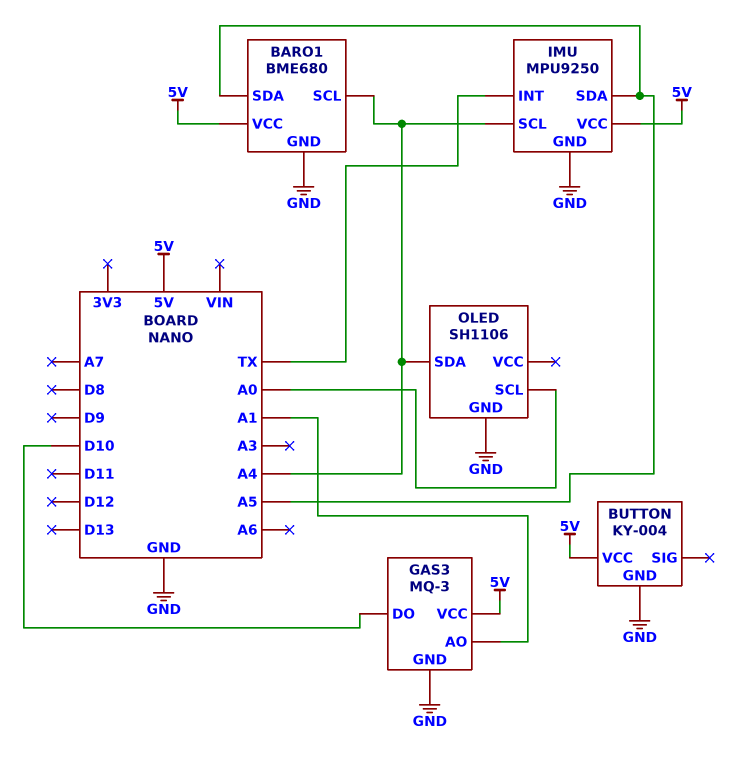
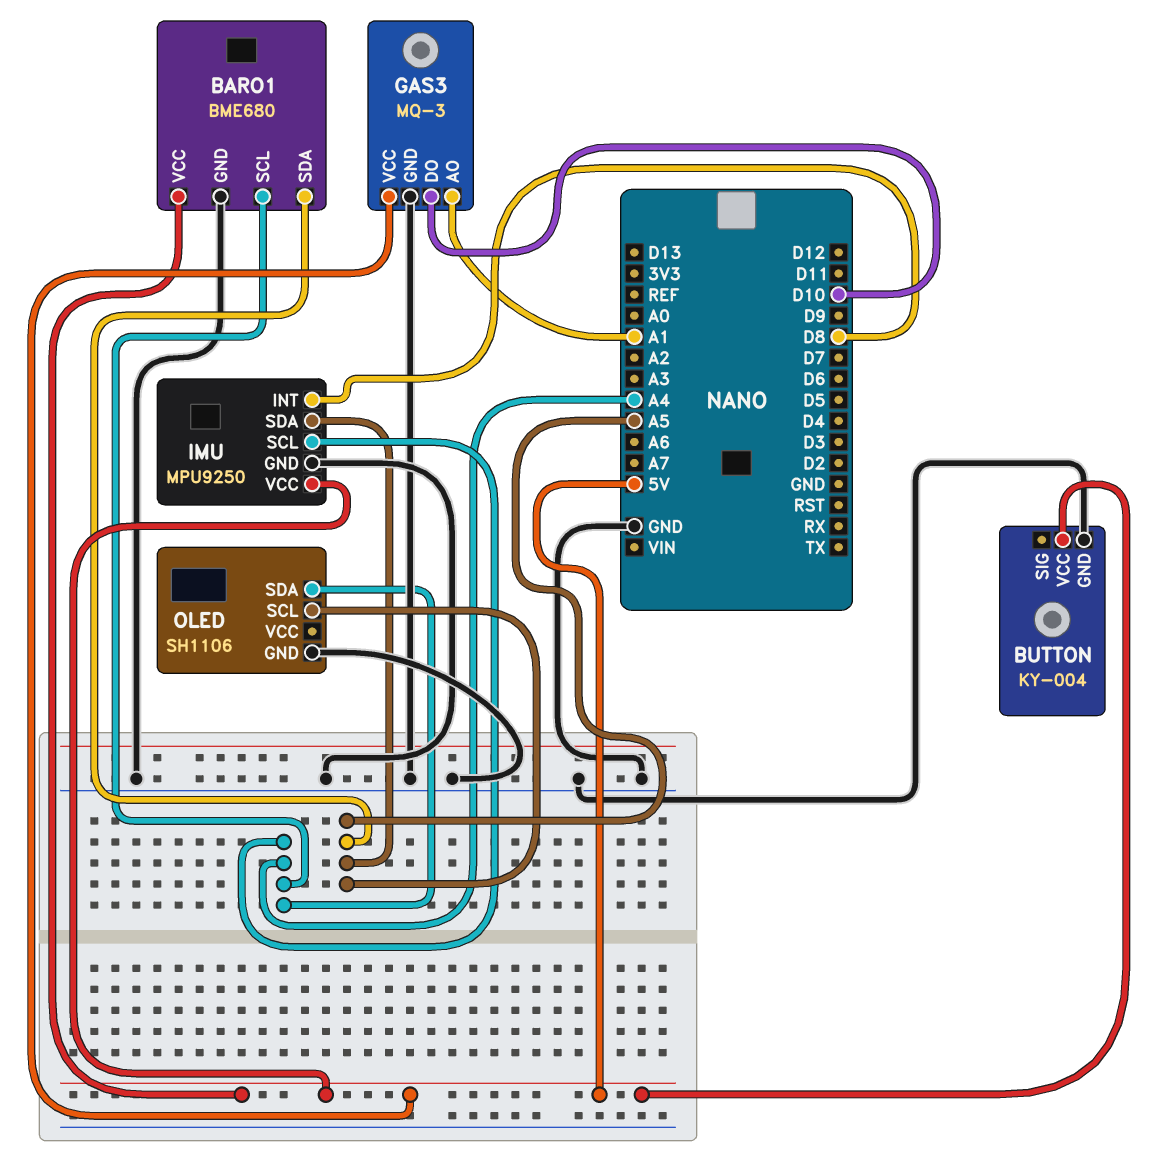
IMU pin INT: TX -> D8
OLED pin SCL: A0 -> A5

